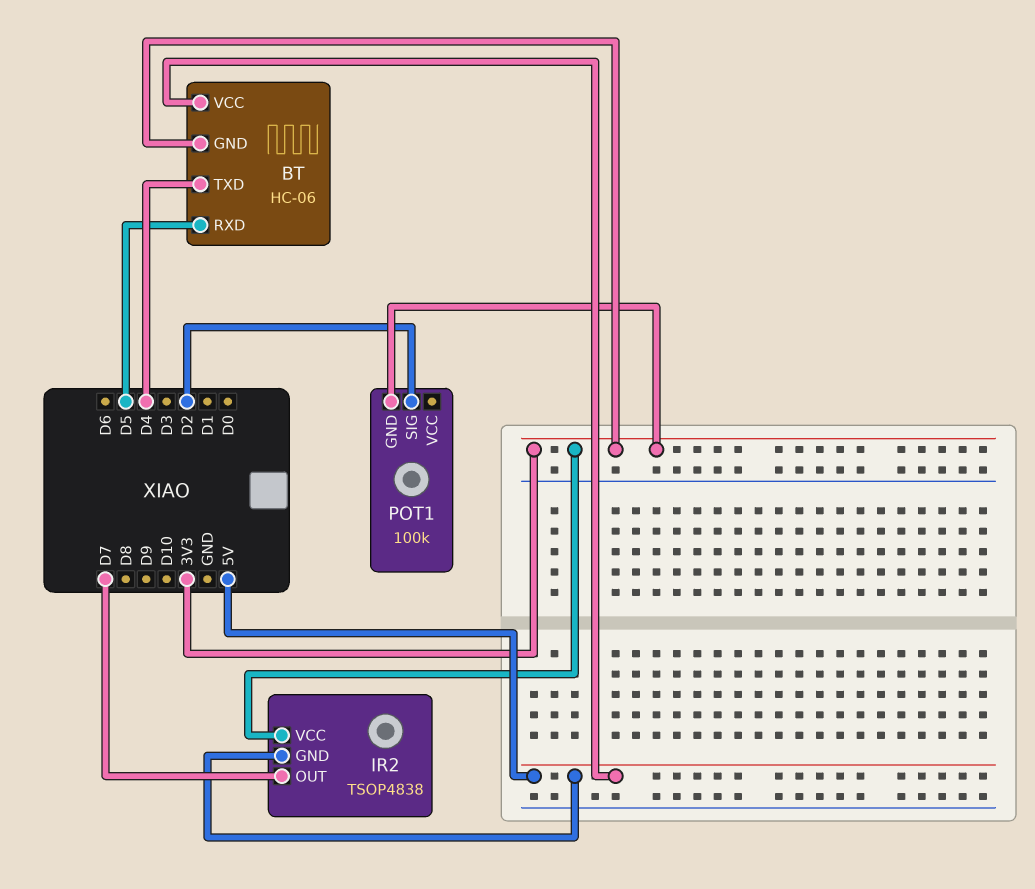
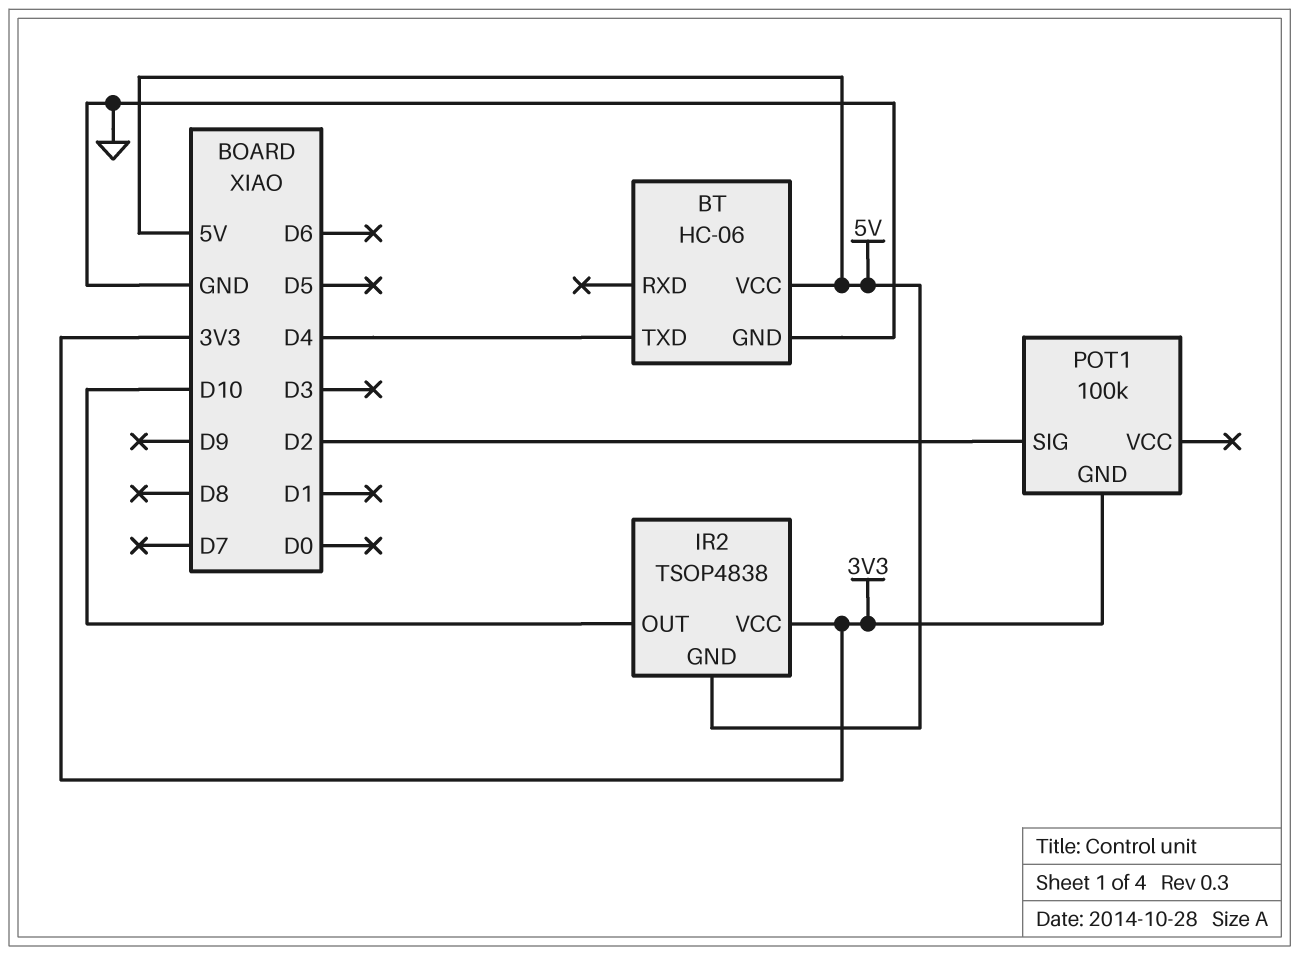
BT pin GND: 3V3 -> GND
BT pin RXD: D5 -> none
IR2 pin OUT: D7 -> D10

